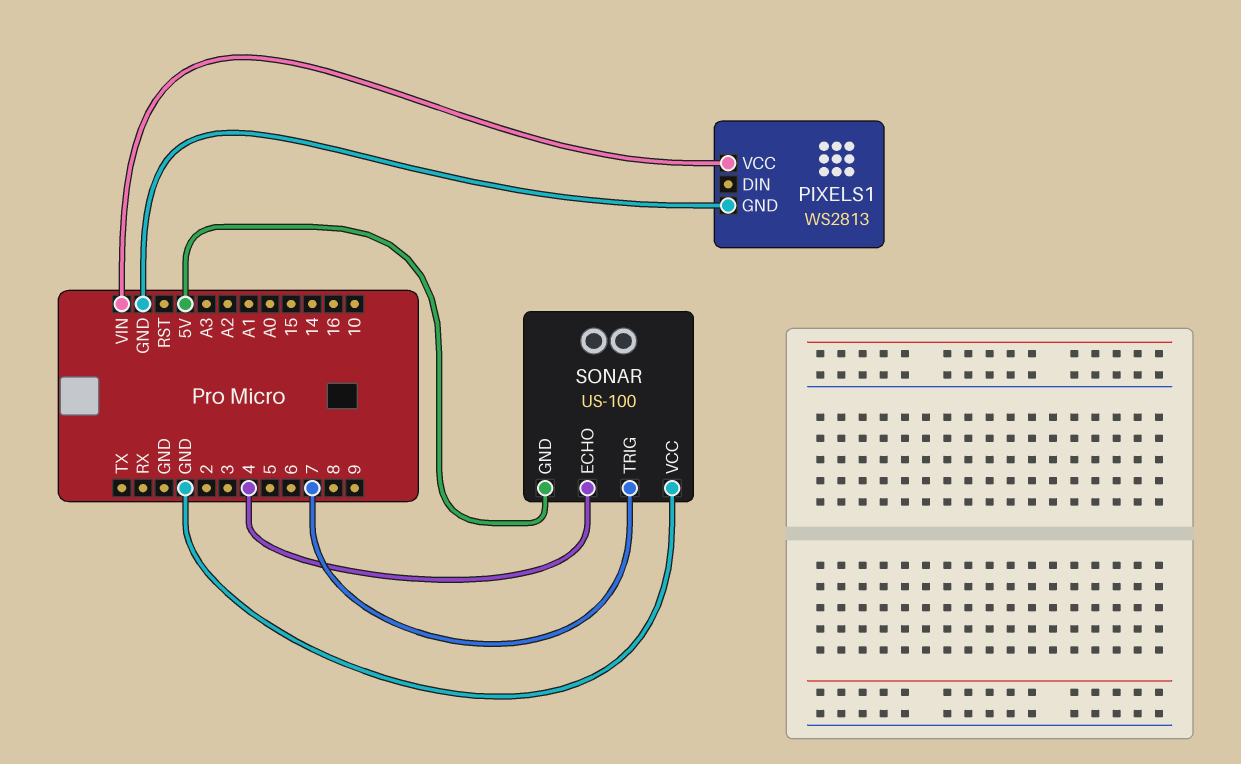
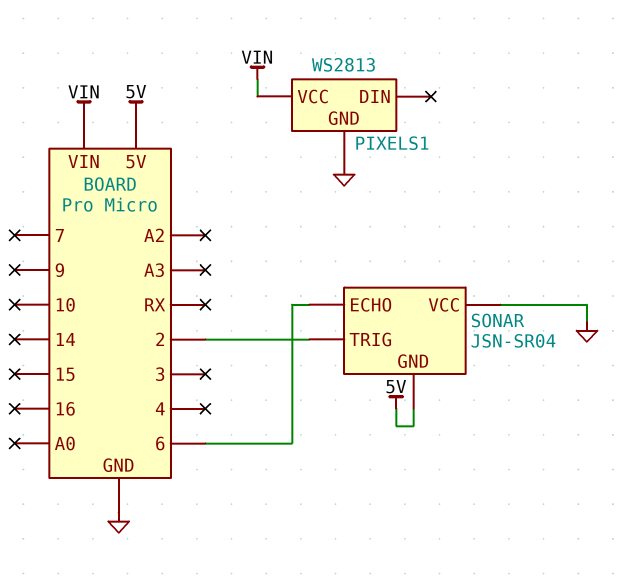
SONAR: US-100 -> JSN-SR04
SONAR pin ECHO: 4 -> 6
SONAR pin TRIG: 7 -> 2

